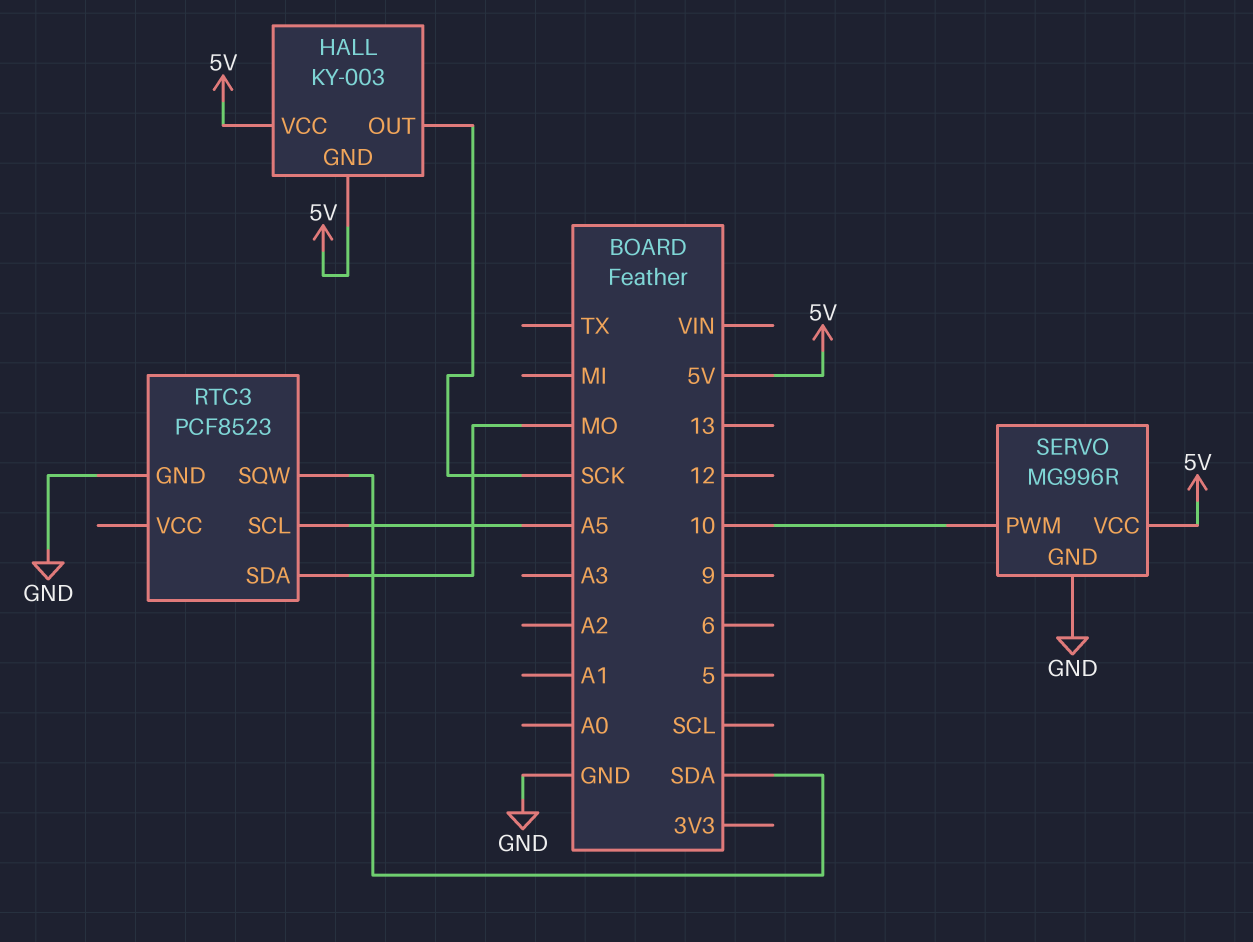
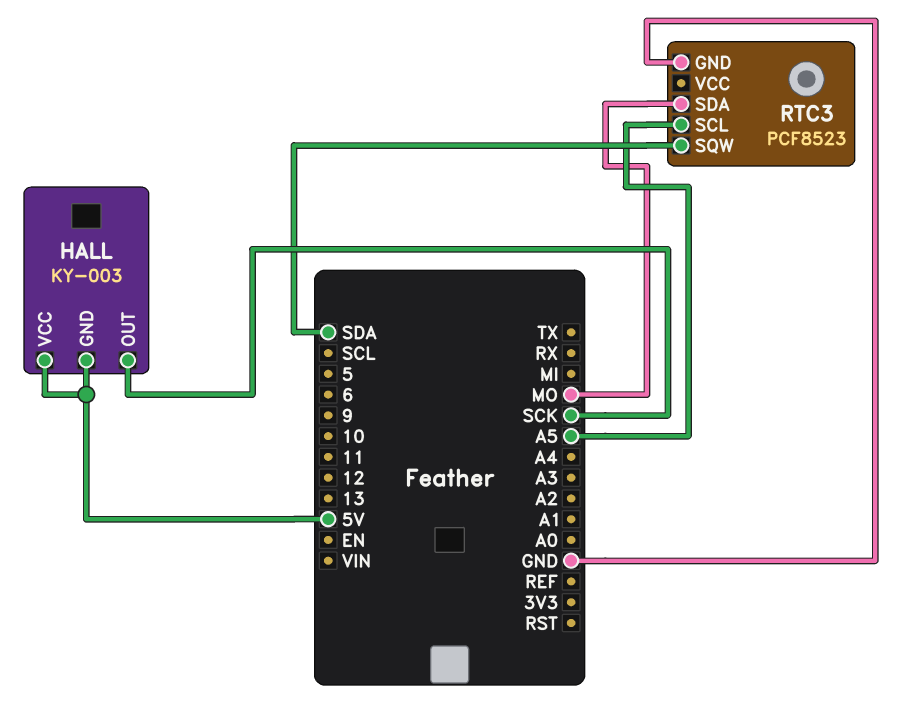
SERVO: MG996R -> none
SERVO pin GND: GND -> none
SERVO pin PWM: 10 -> none
SERVO pin VCC: 5V -> none

